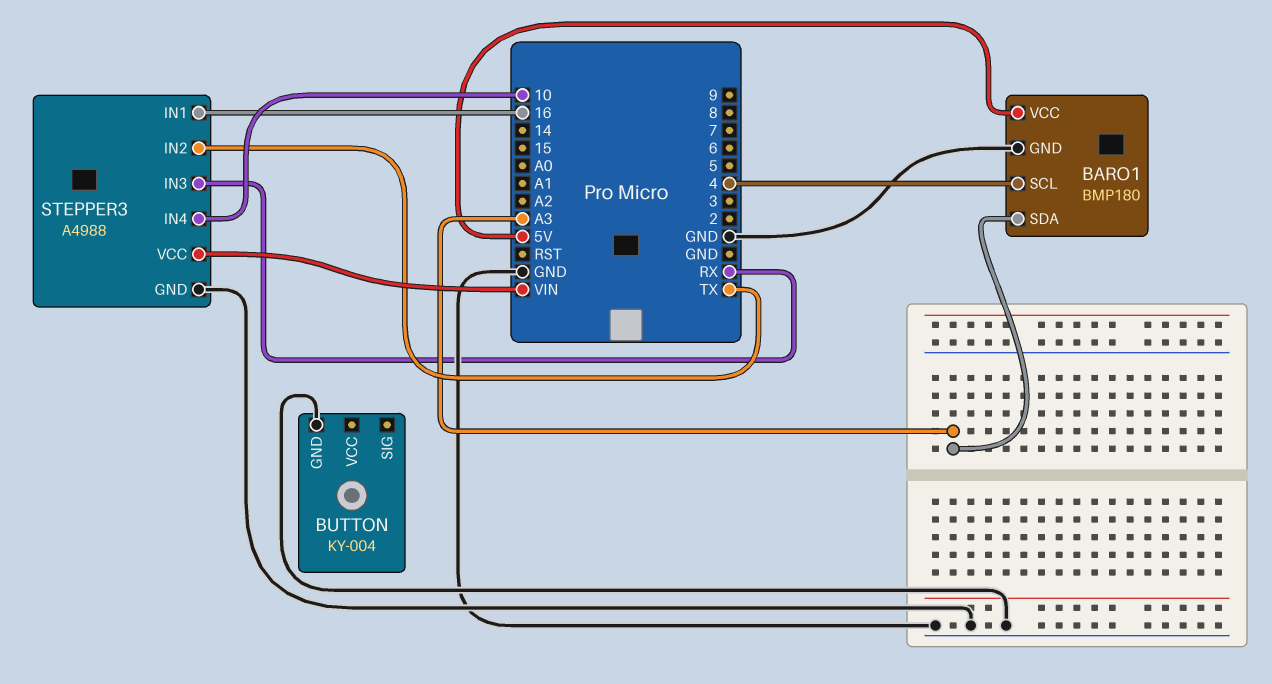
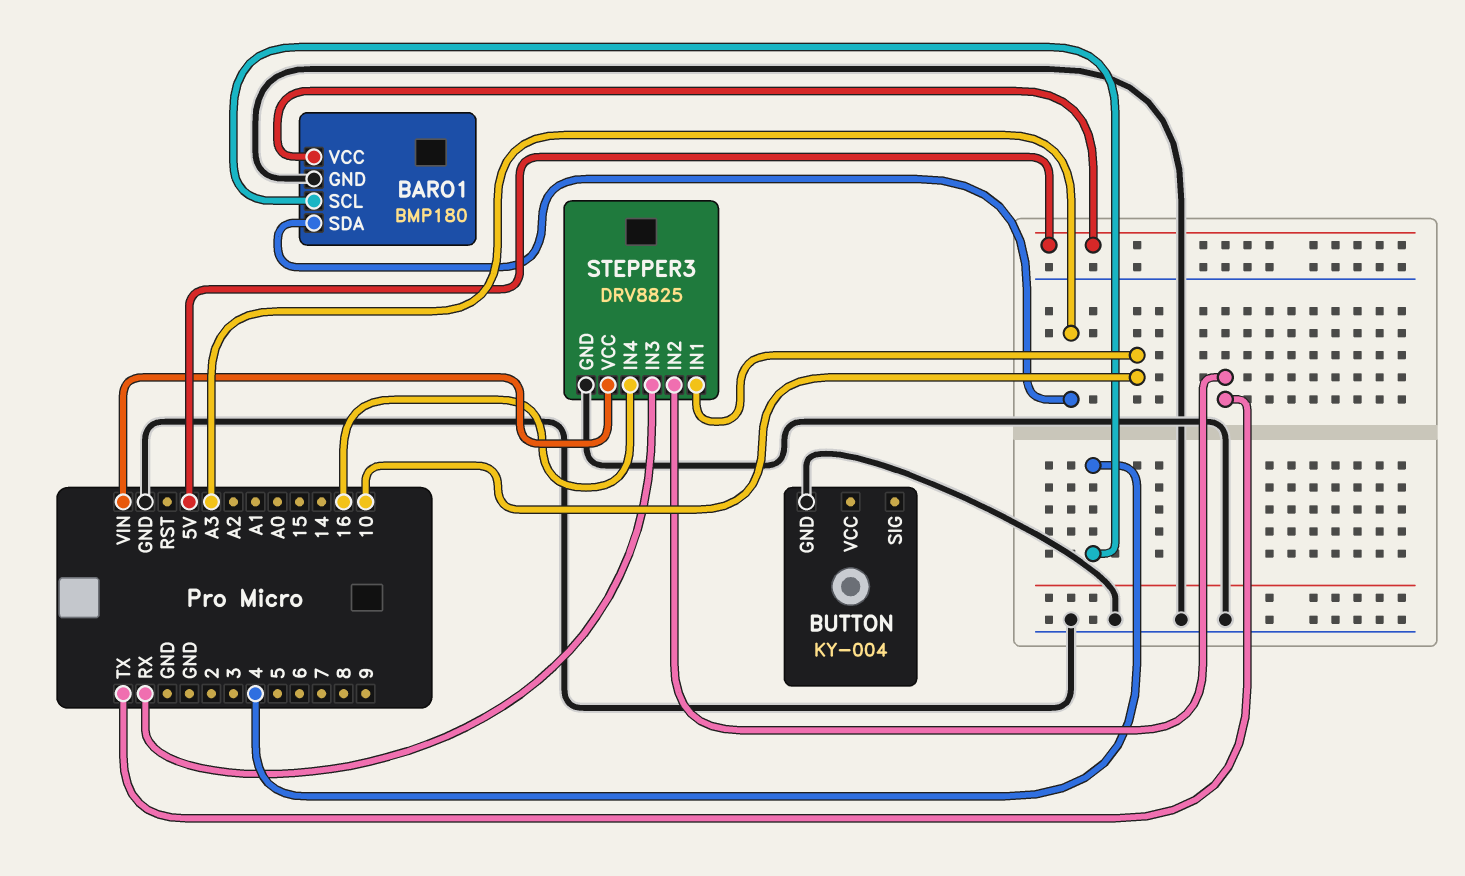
STEPPER3: A4988 -> DRV8825
STEPPER3 pin IN1: 16 -> 10
STEPPER3 pin IN4: 10 -> 16

